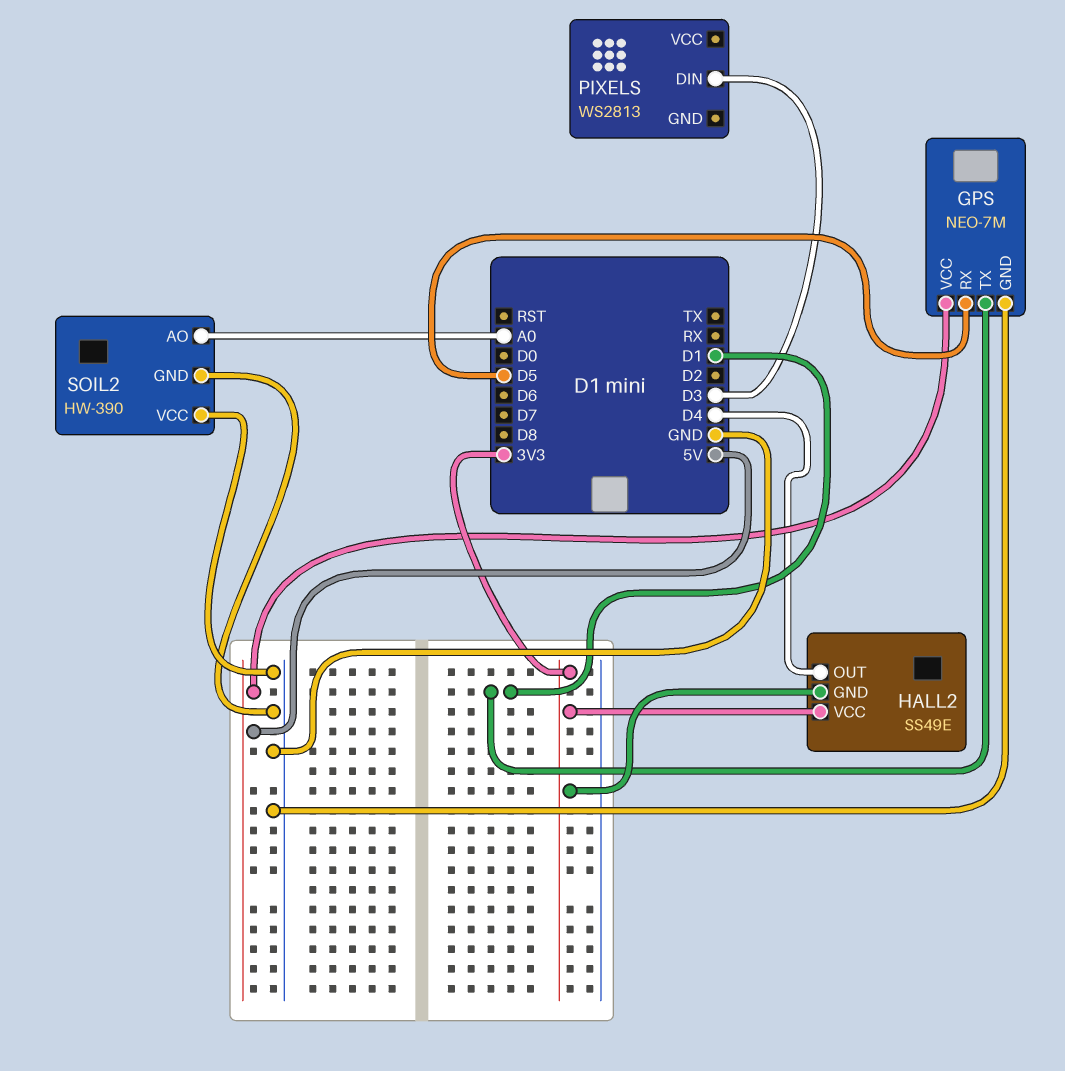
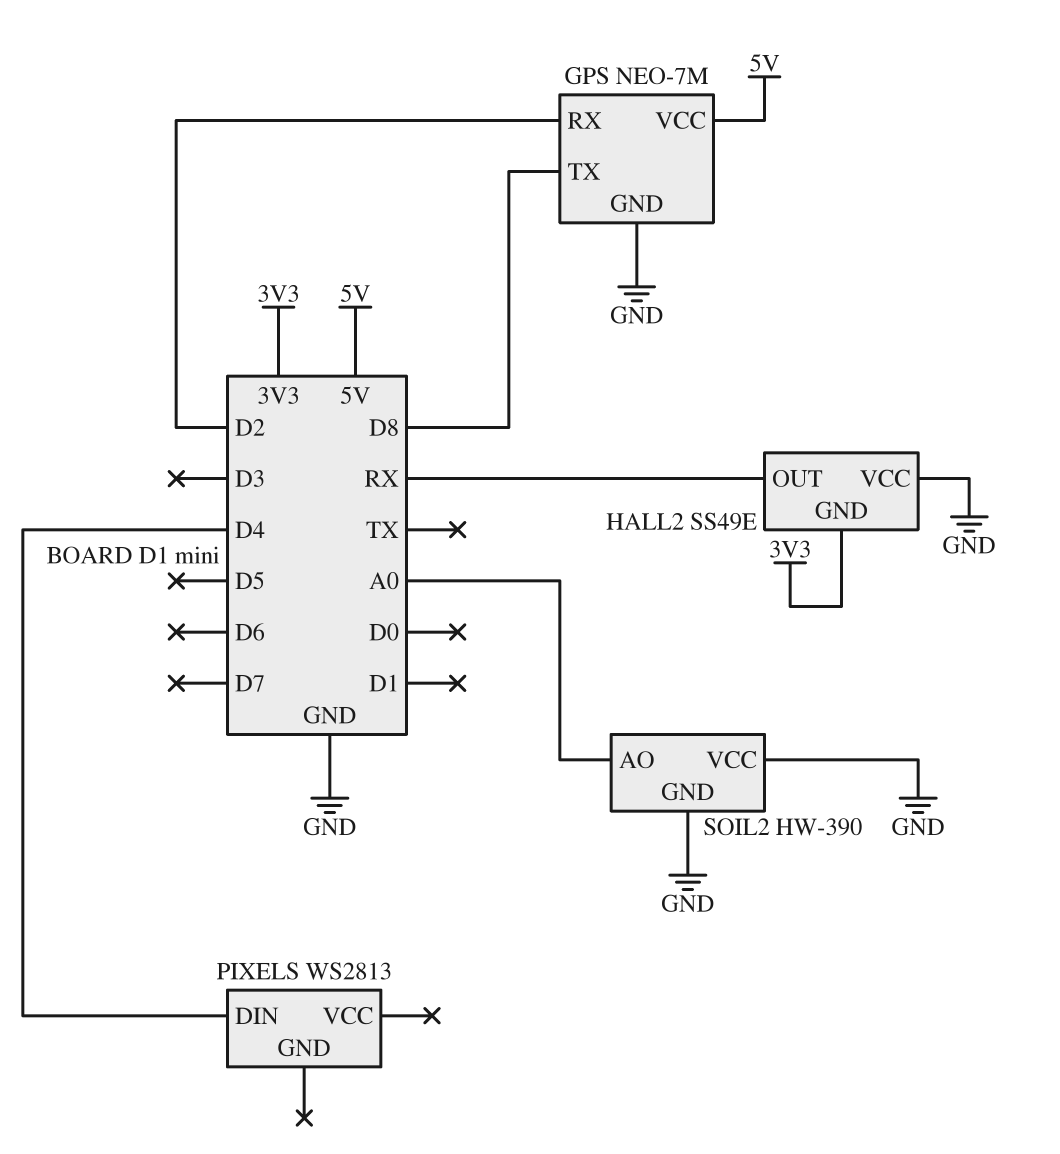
GPS pin RX: D5 -> D2
GPS pin TX: D1 -> D8
HALL2 pin OUT: D4 -> RX
HALL2 pin VCC: 3V3 -> GND
PIXELS pin DIN: D3 -> D4

